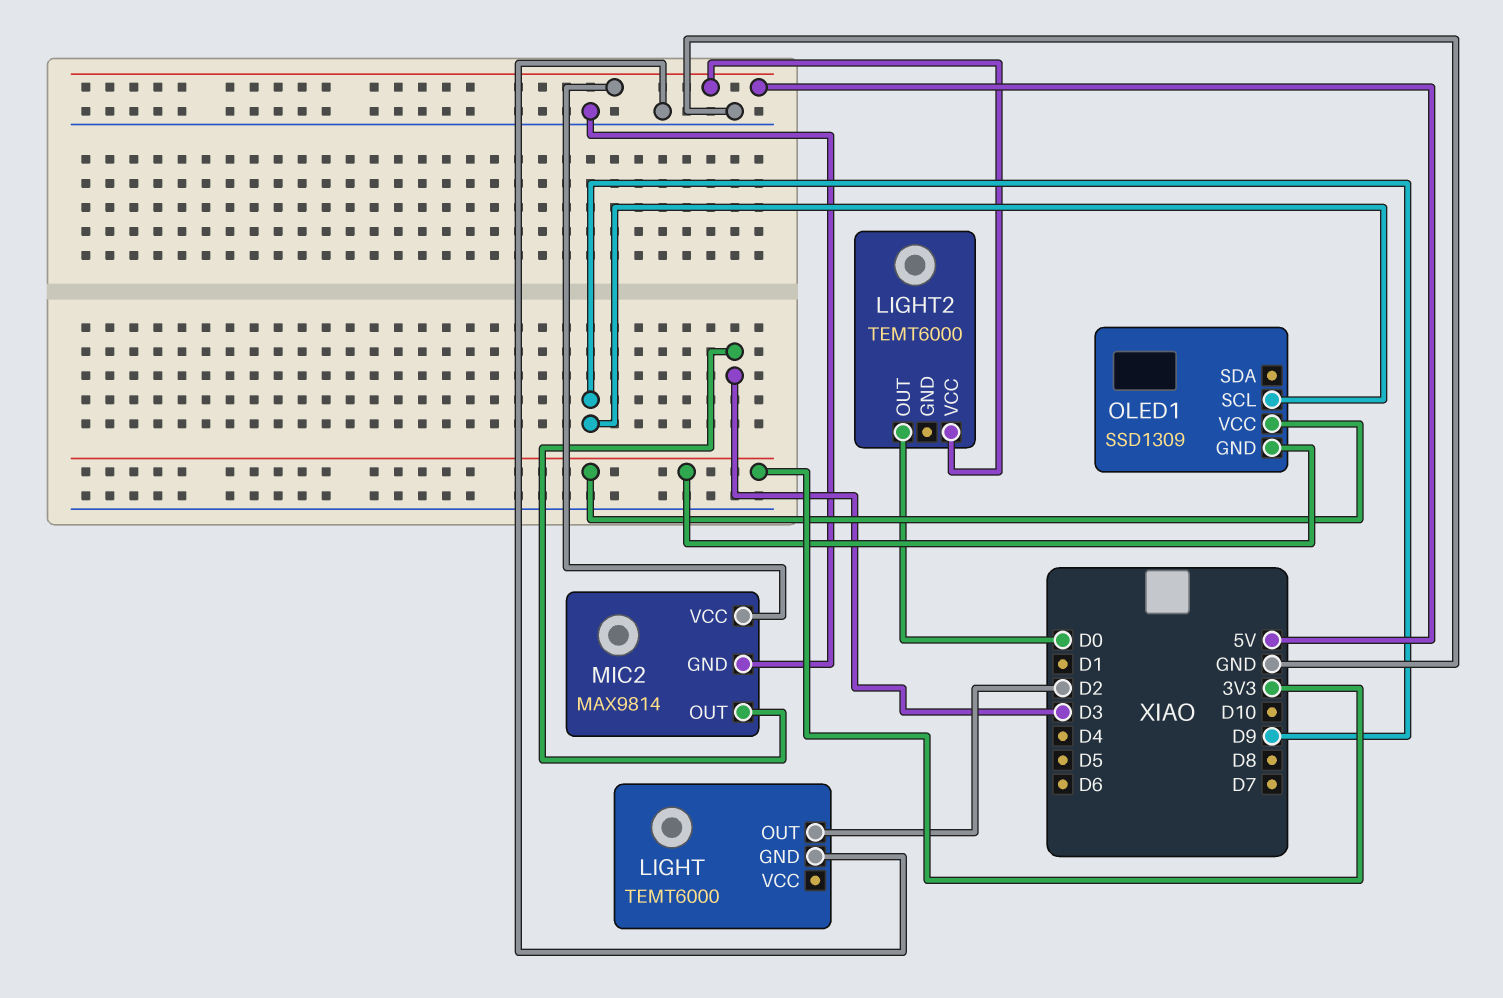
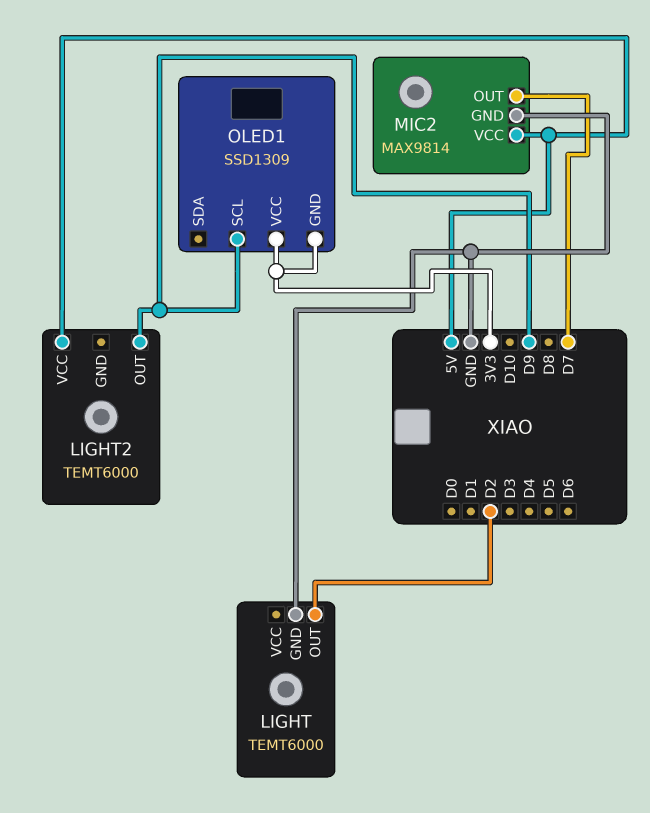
LIGHT2 pin OUT: D0 -> D9
MIC2 pin OUT: D3 -> D7

